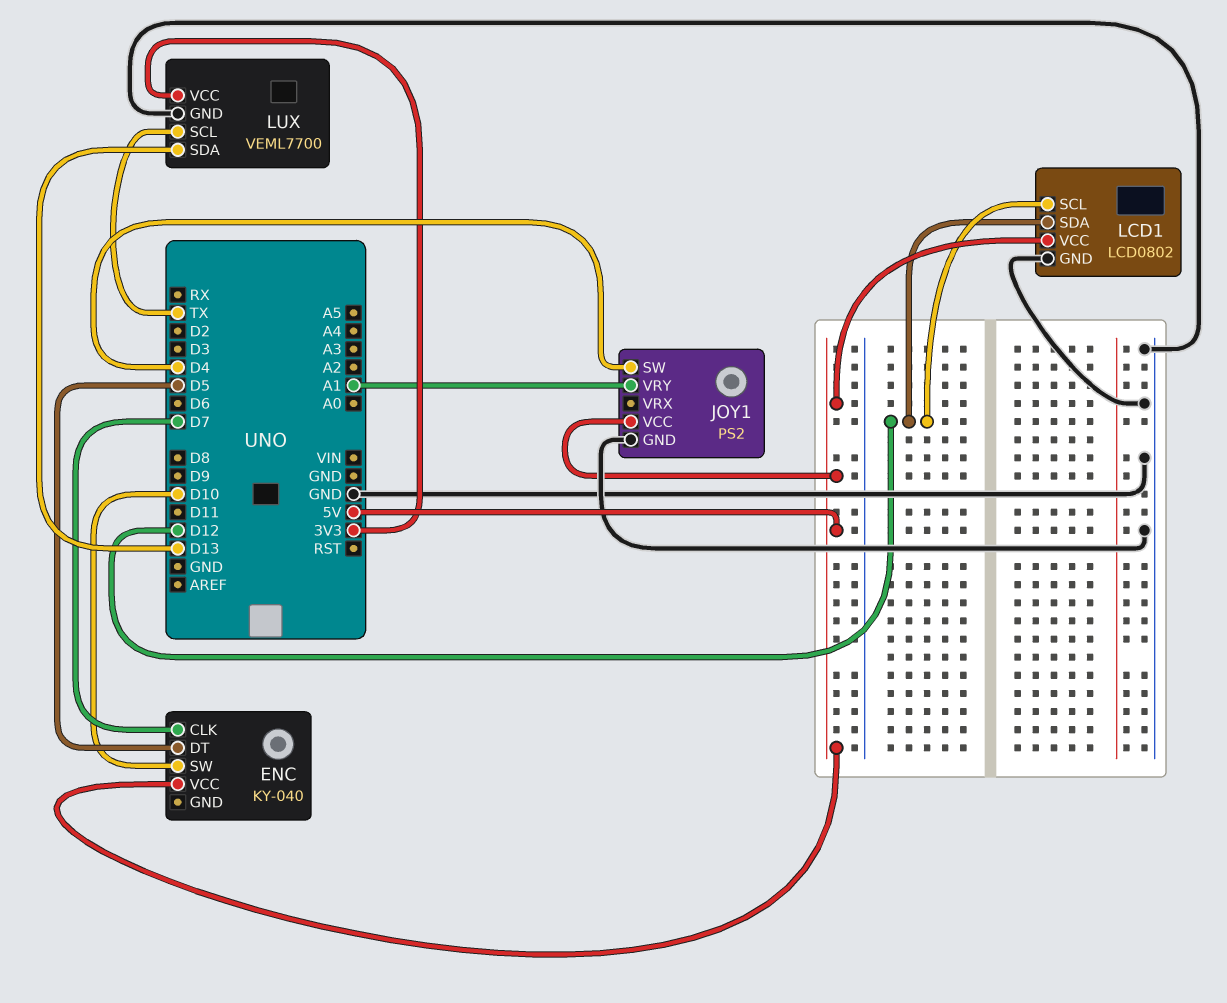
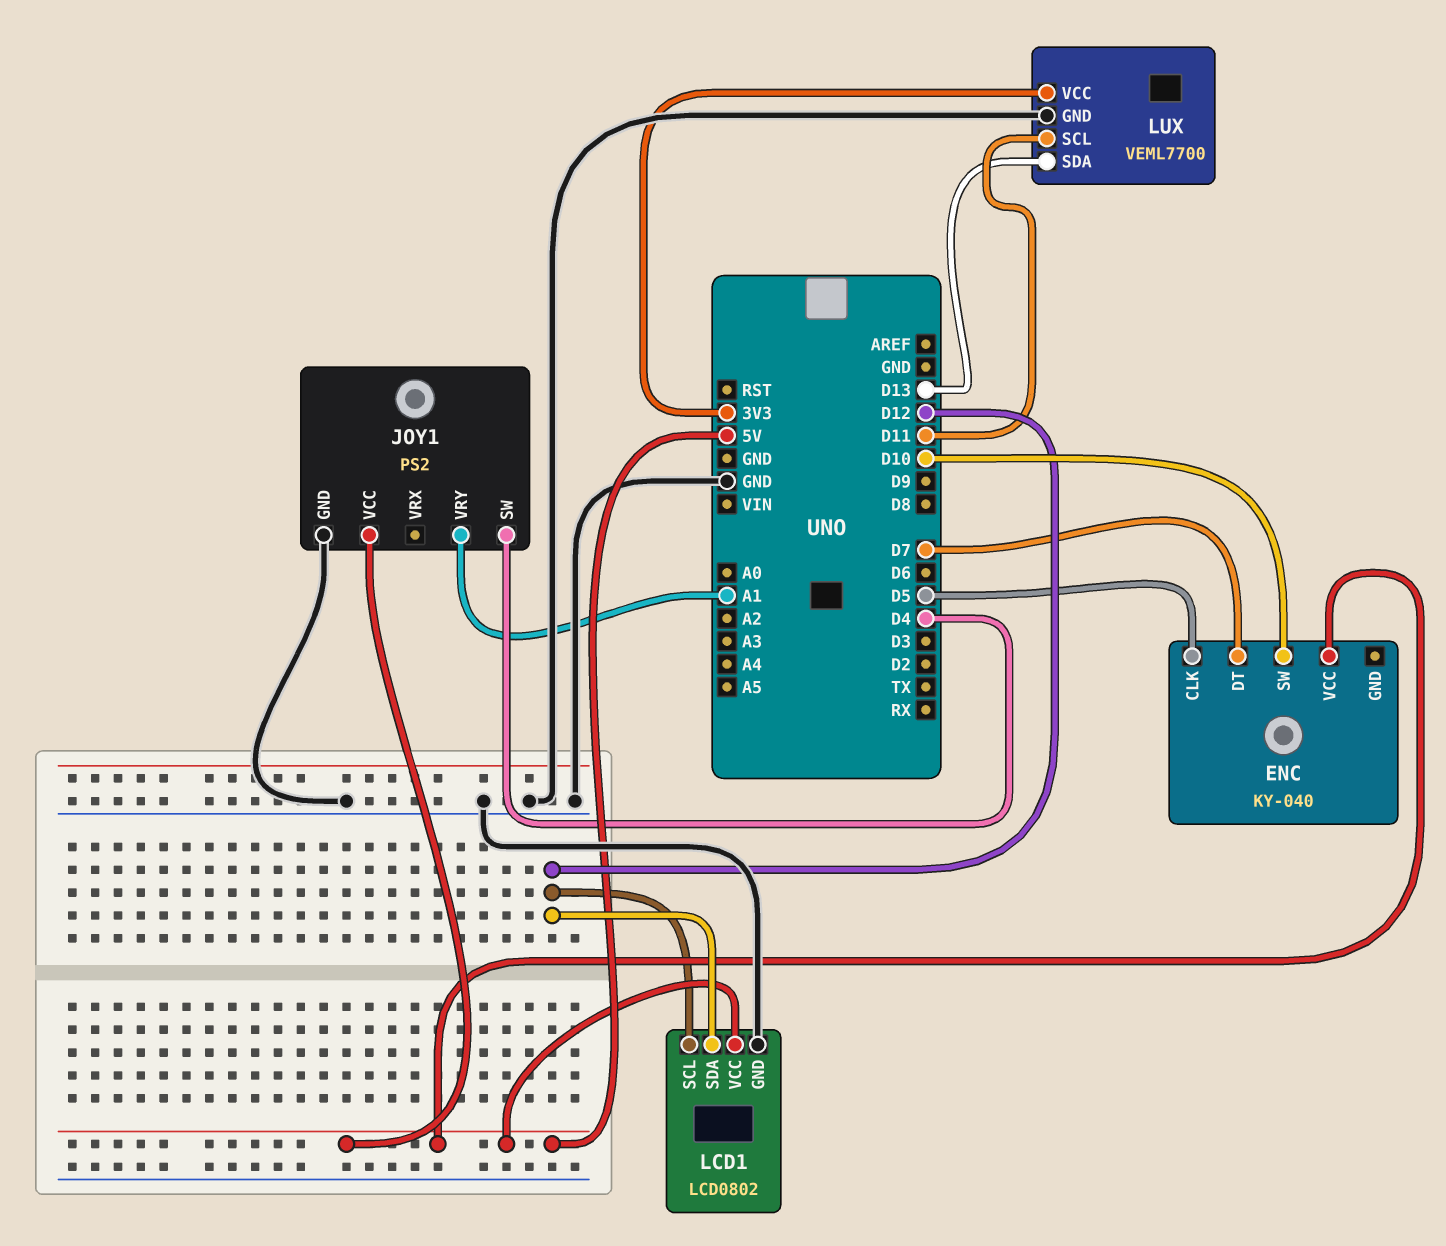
ENC pin CLK: D7 -> D5
ENC pin DT: D5 -> D7
LUX pin SCL: TX -> D11

